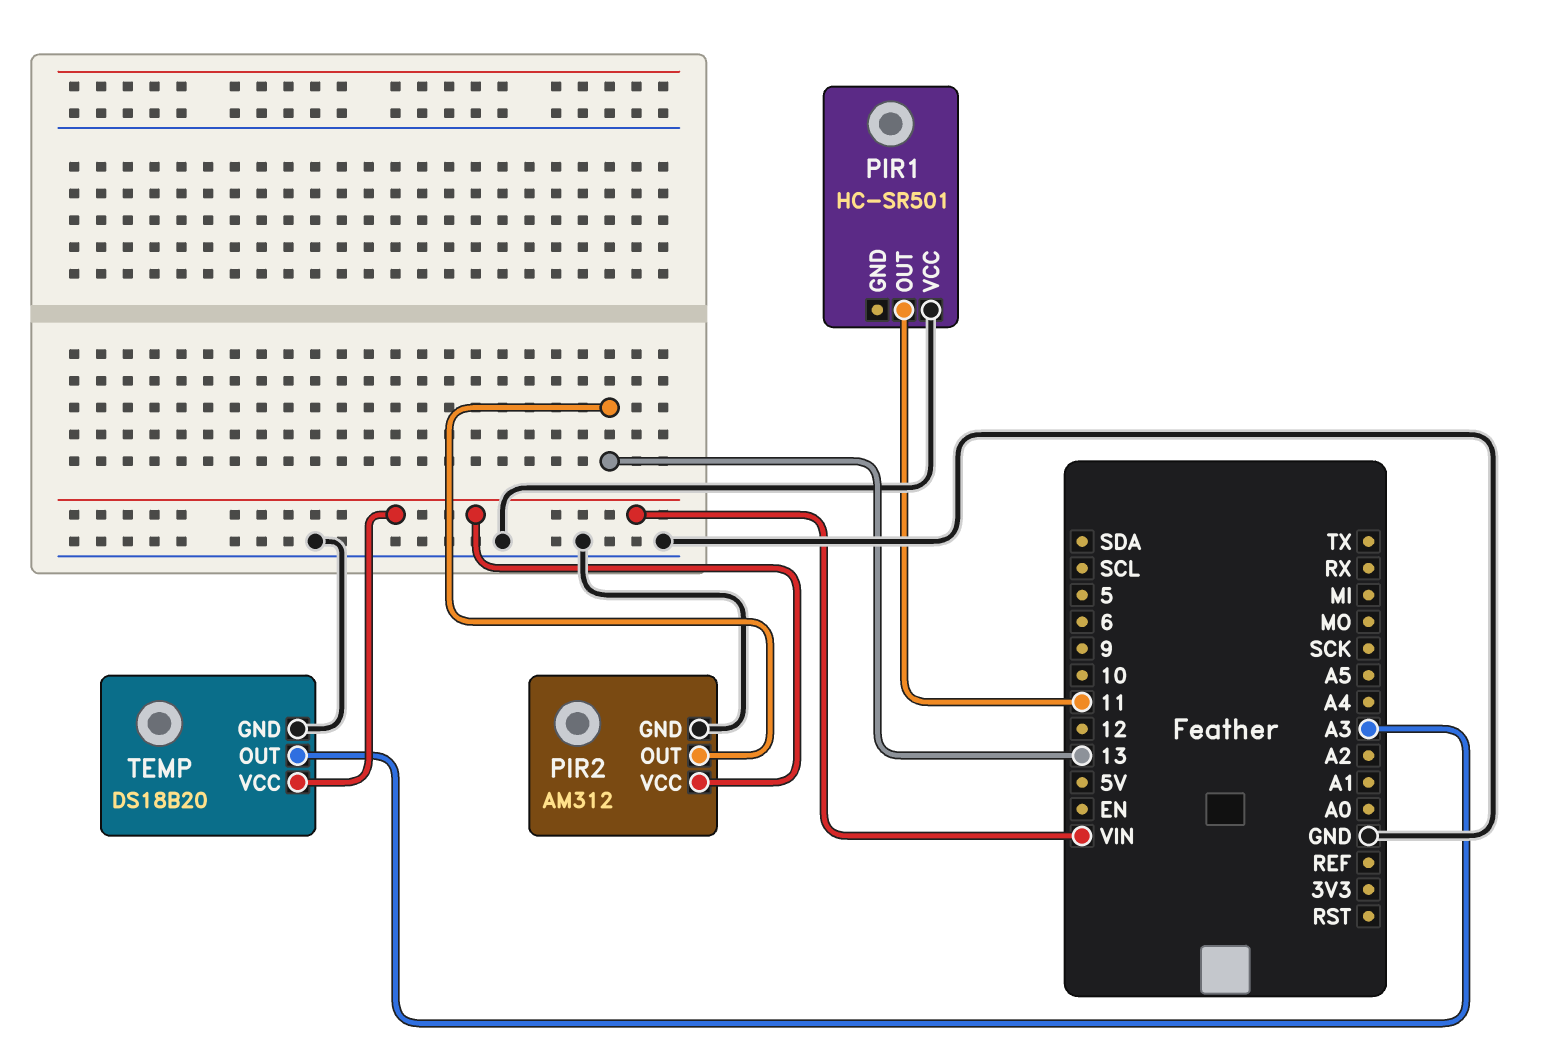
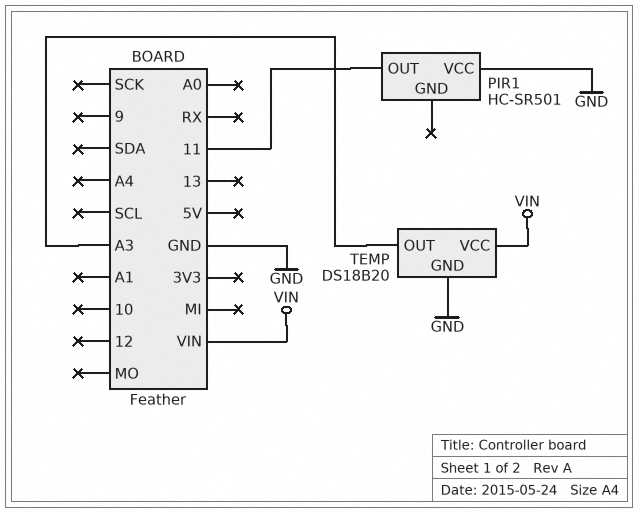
PIR2: AM312 -> none
PIR2 pin GND: GND -> none
PIR2 pin OUT: 13 -> none
PIR2 pin VCC: VIN -> none

